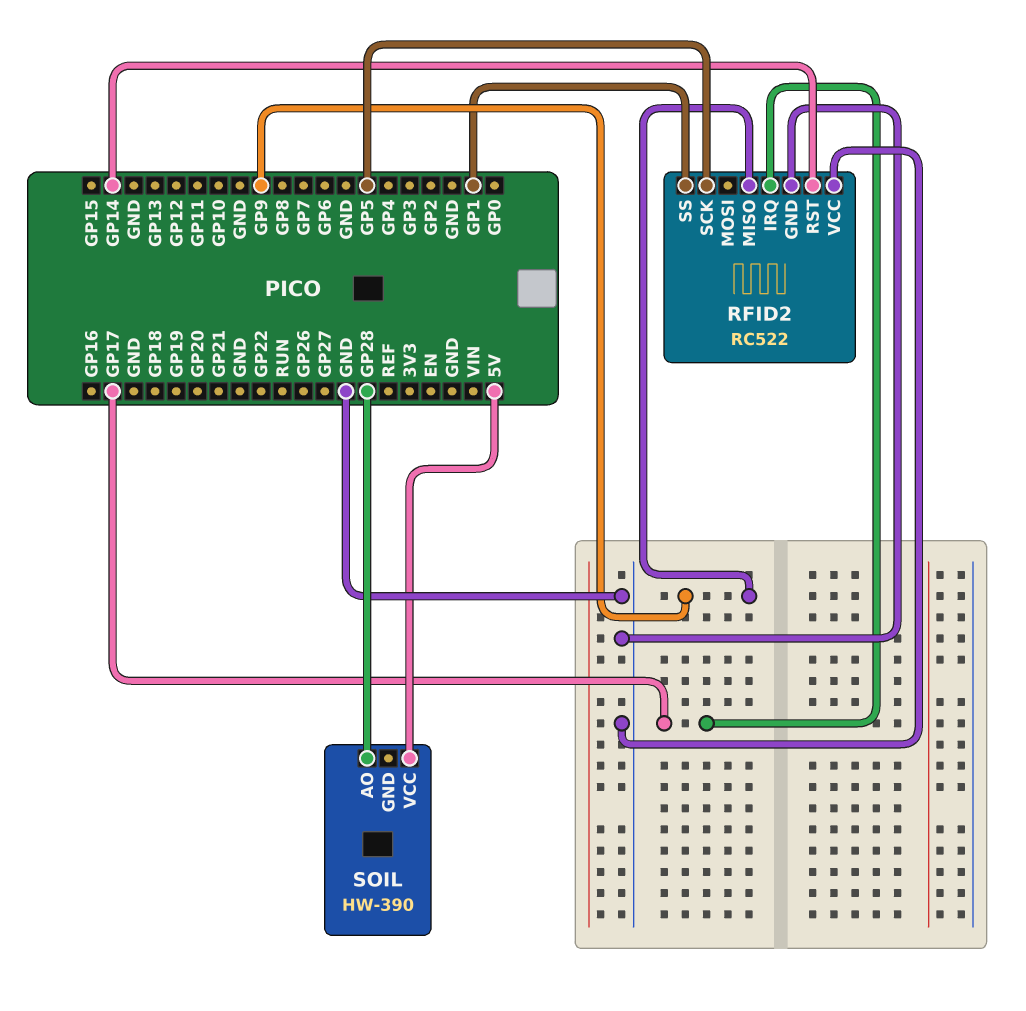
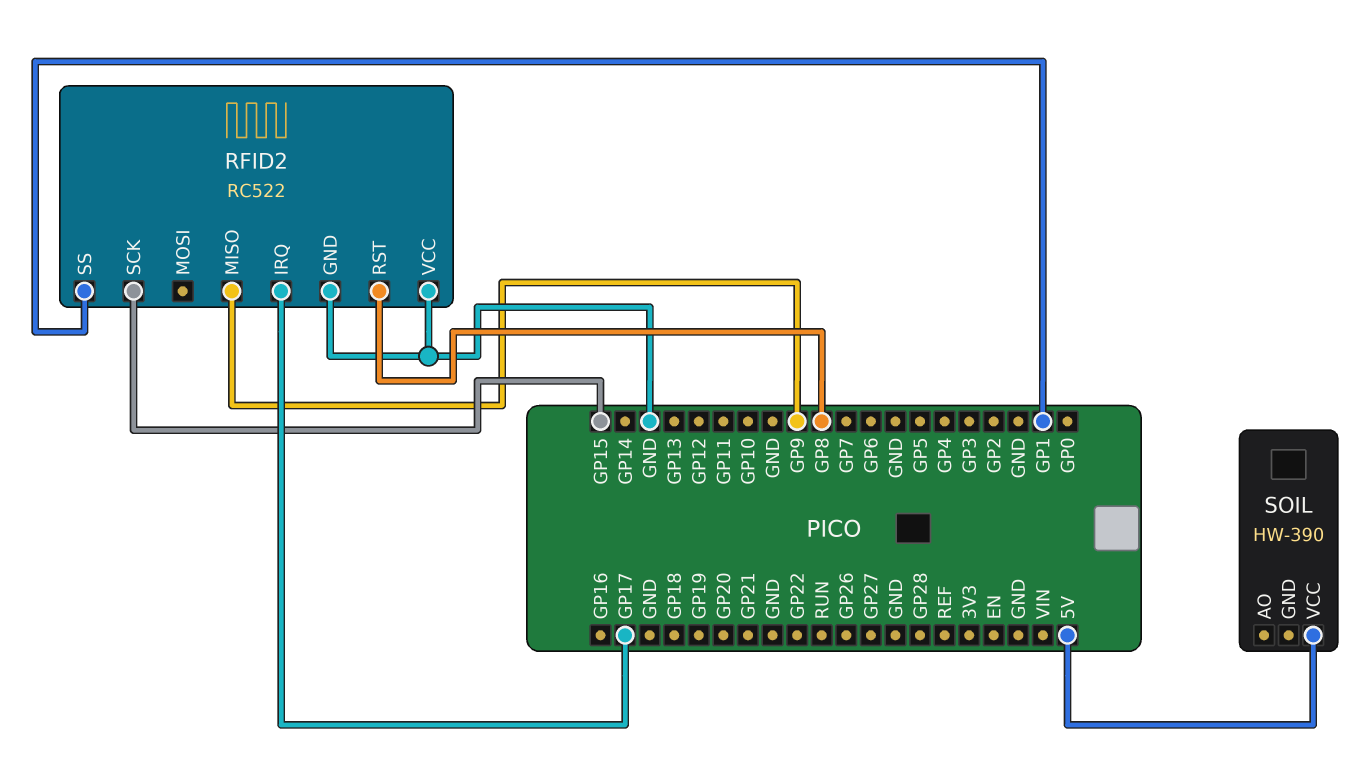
RFID2 pin RST: GP14 -> GP8
RFID2 pin SCK: GP5 -> GP15
SOIL pin AO: GP28 -> none

